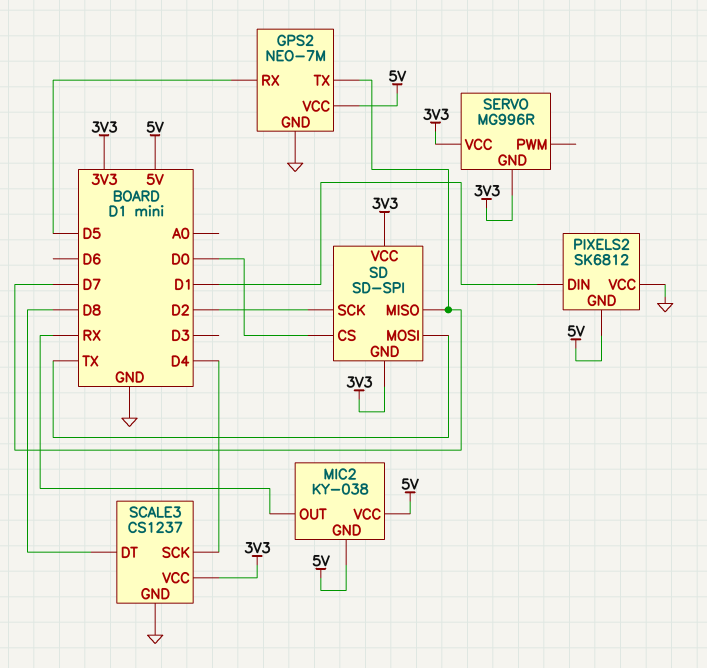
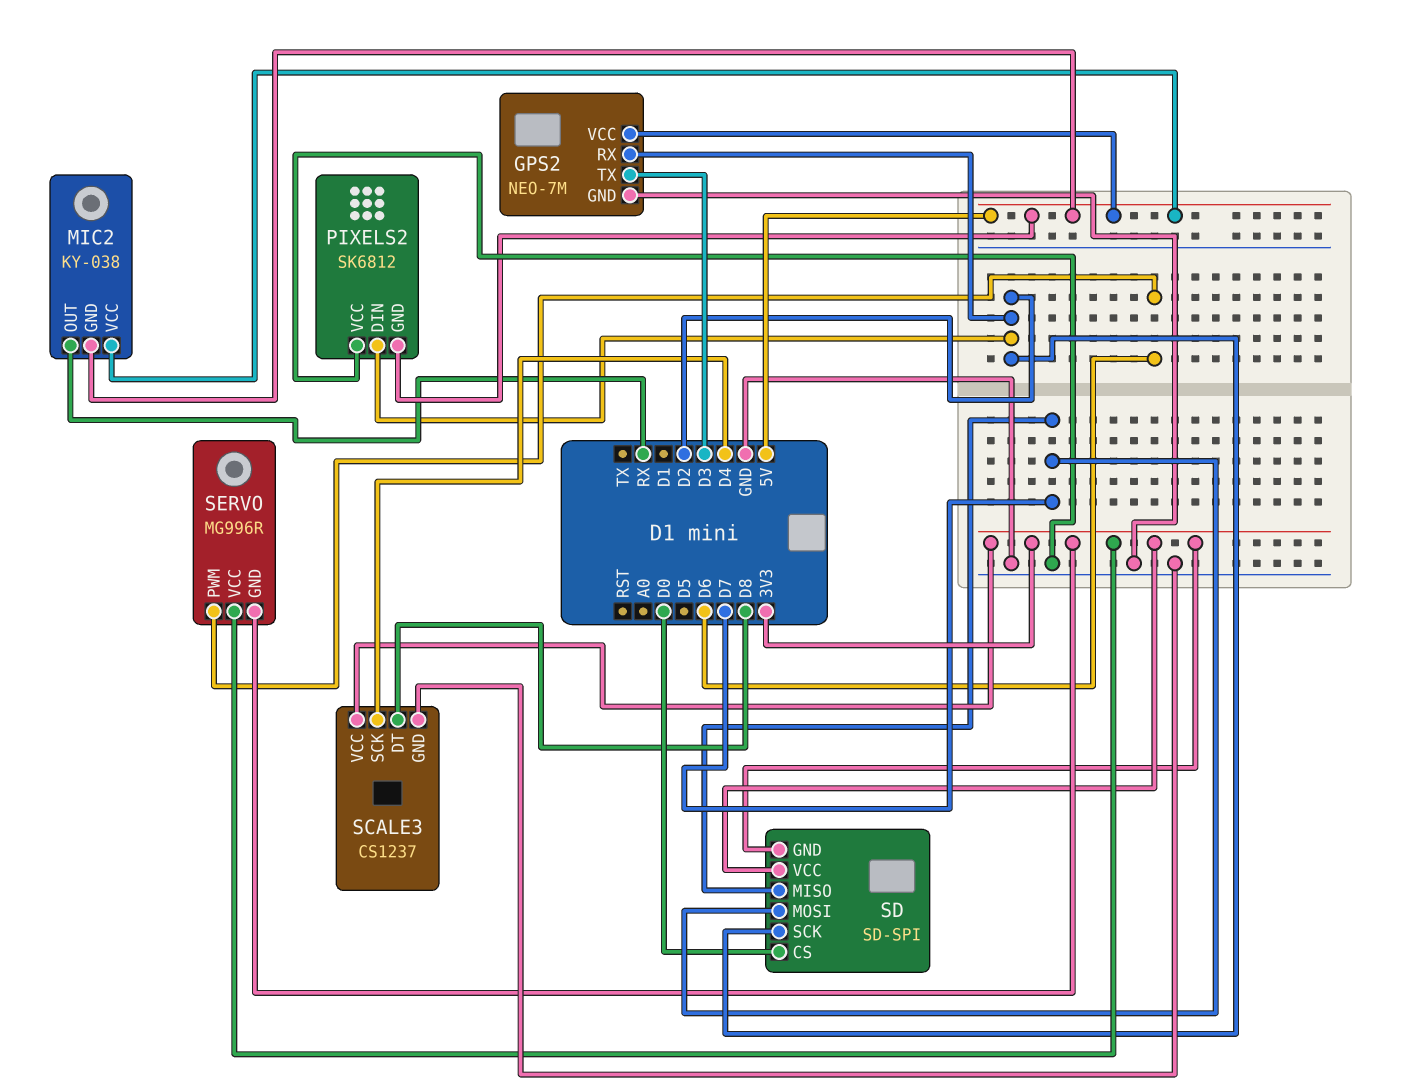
GPS2 pin RX: D5 -> D2
GPS2 pin TX: D7 -> D3
PIXELS2 pin DIN: D1 -> D2
SD pin MOSI: TX -> D7
SERVO pin PWM: none -> D6

